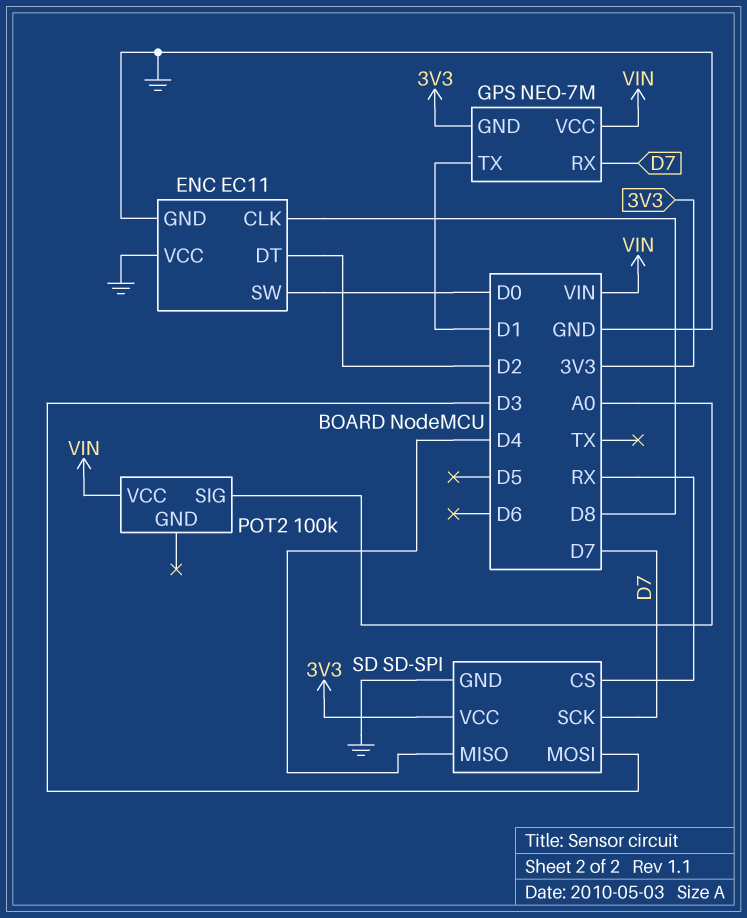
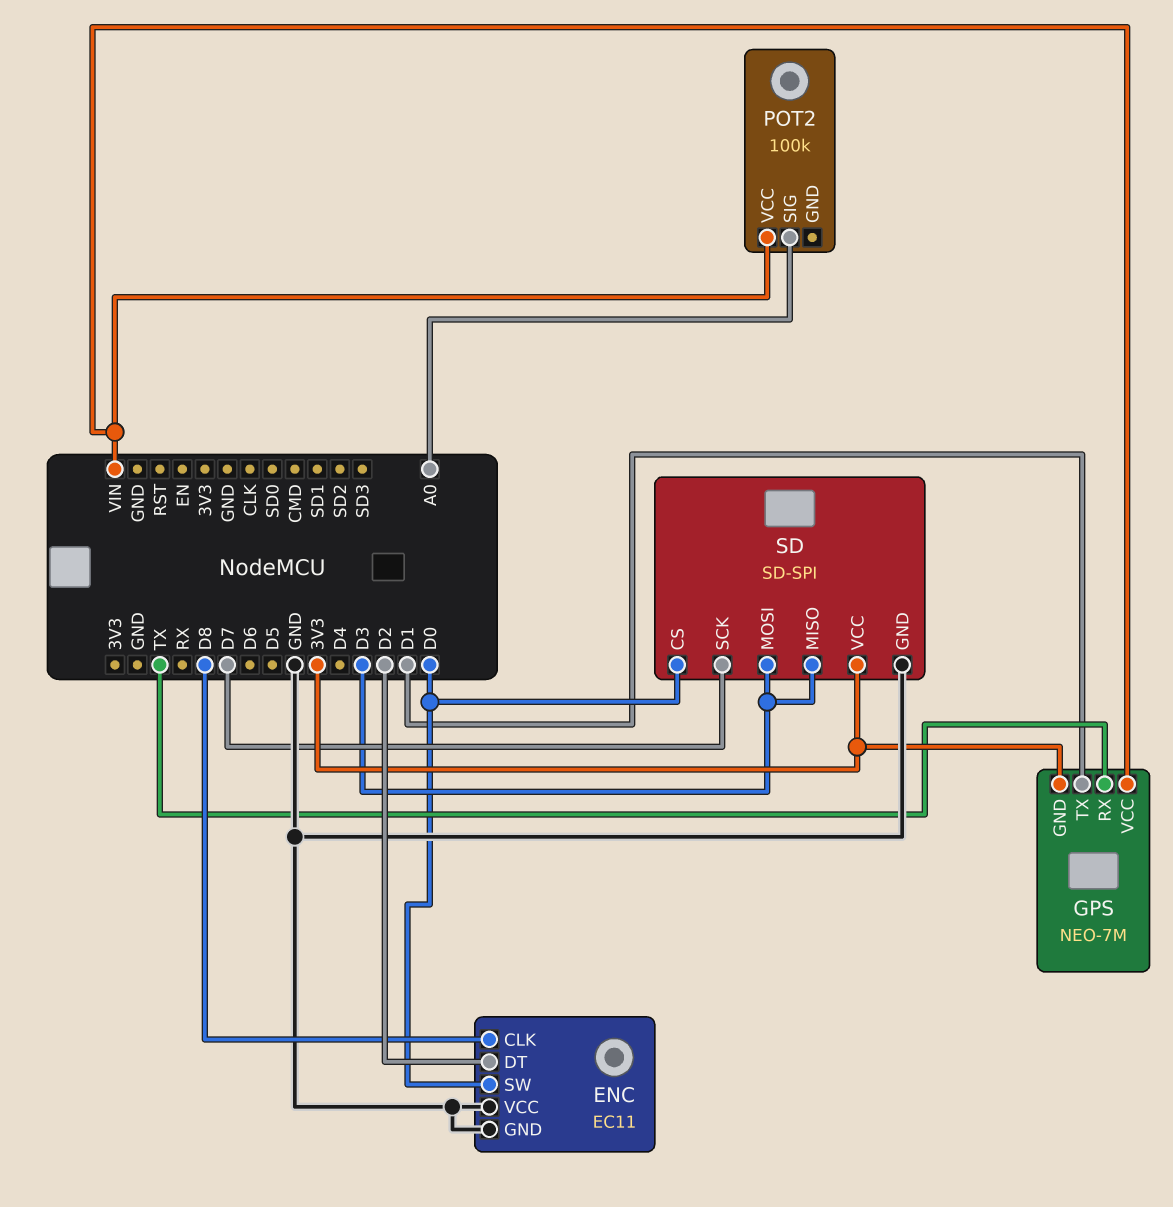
GPS pin RX: D7 -> TX
SD pin CS: RX -> D0
SD pin MISO: D4 -> D3

